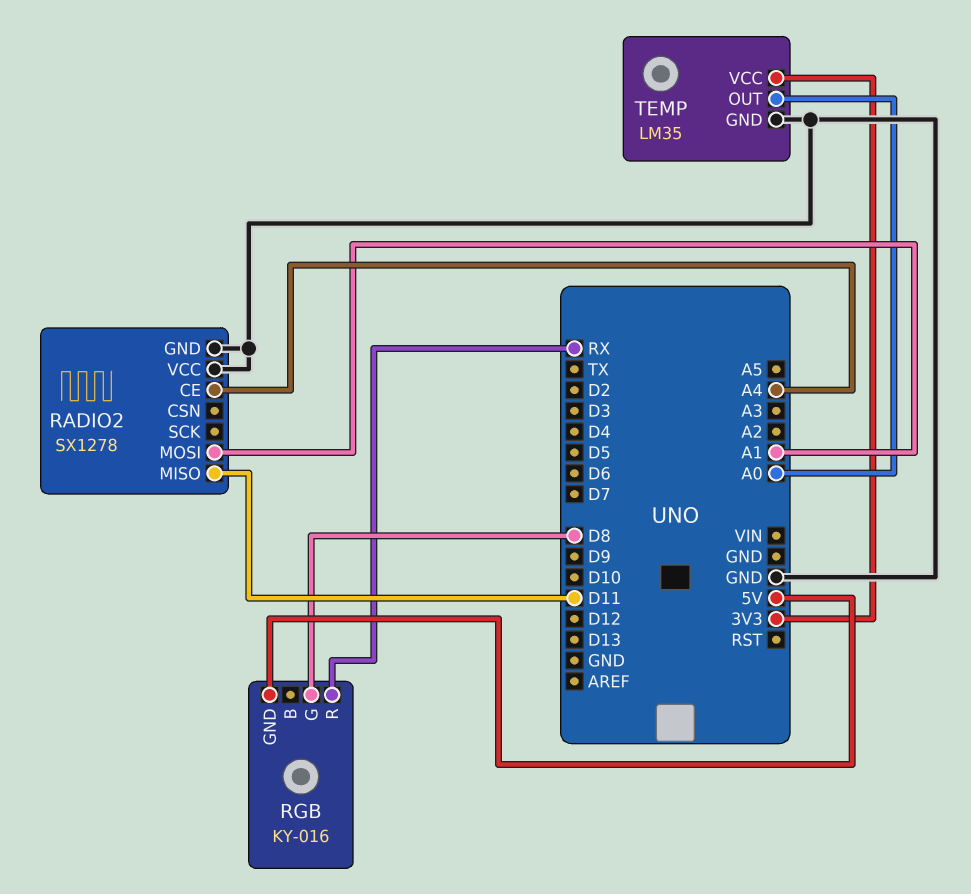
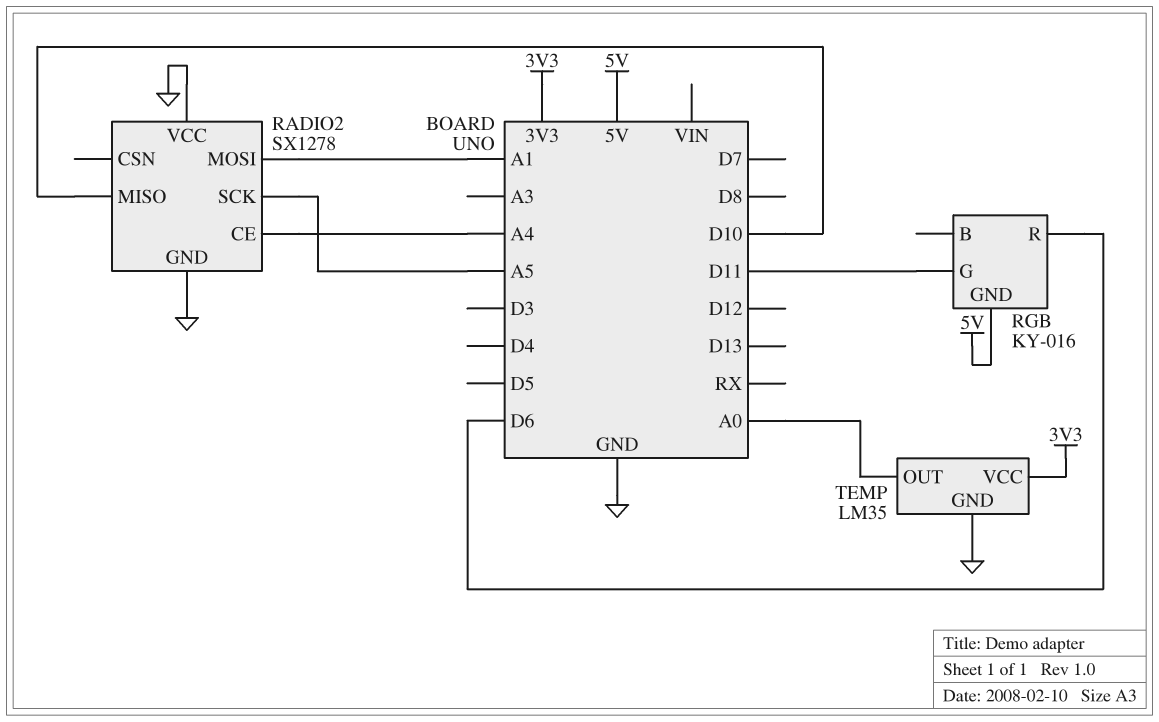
RADIO2 pin MISO: D11 -> D10
RADIO2 pin SCK: none -> A5
RGB pin G: D8 -> D11
RGB pin R: RX -> D6

